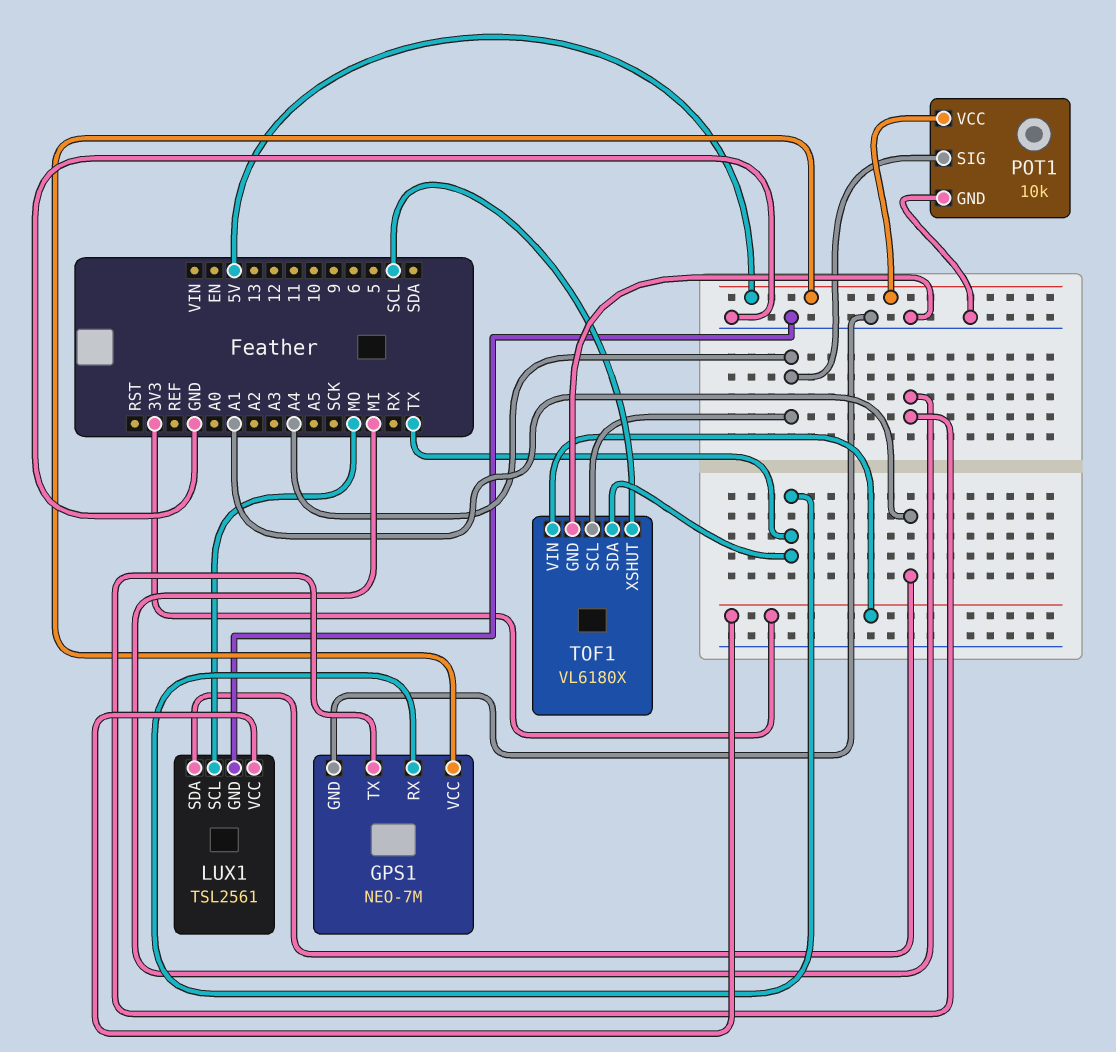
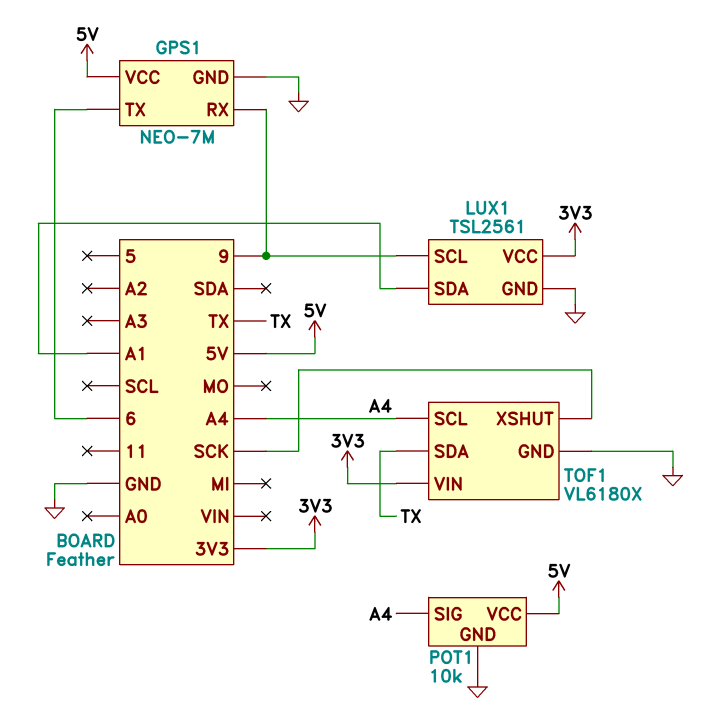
GPS1 pin RX: TX -> 9
GPS1 pin TX: MI -> 6
LUX1 pin SCL: MO -> 9
TOF1 pin XSHUT: SCL -> SCK

